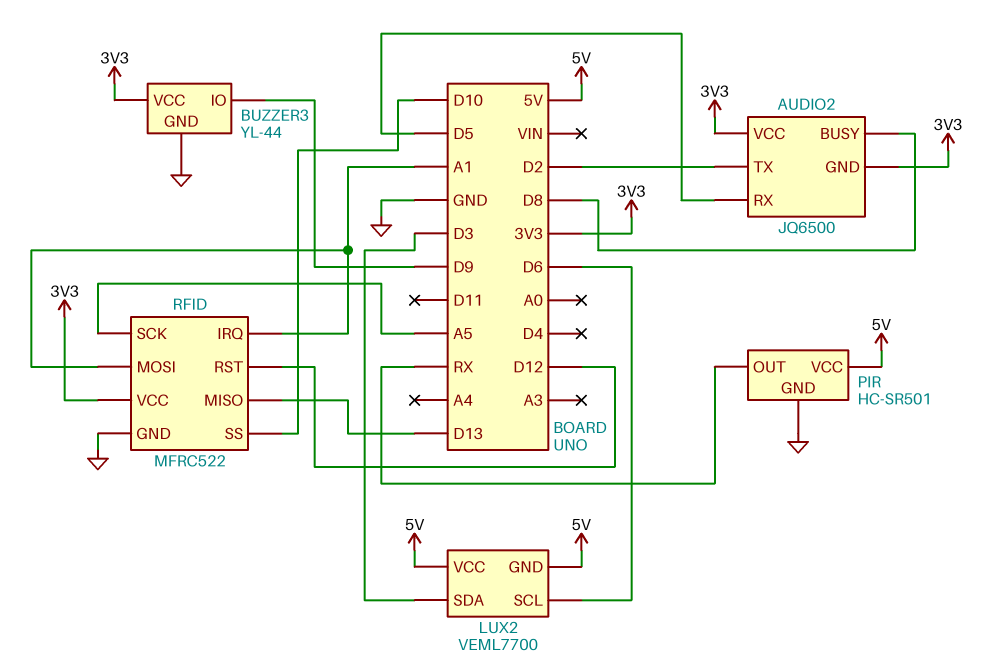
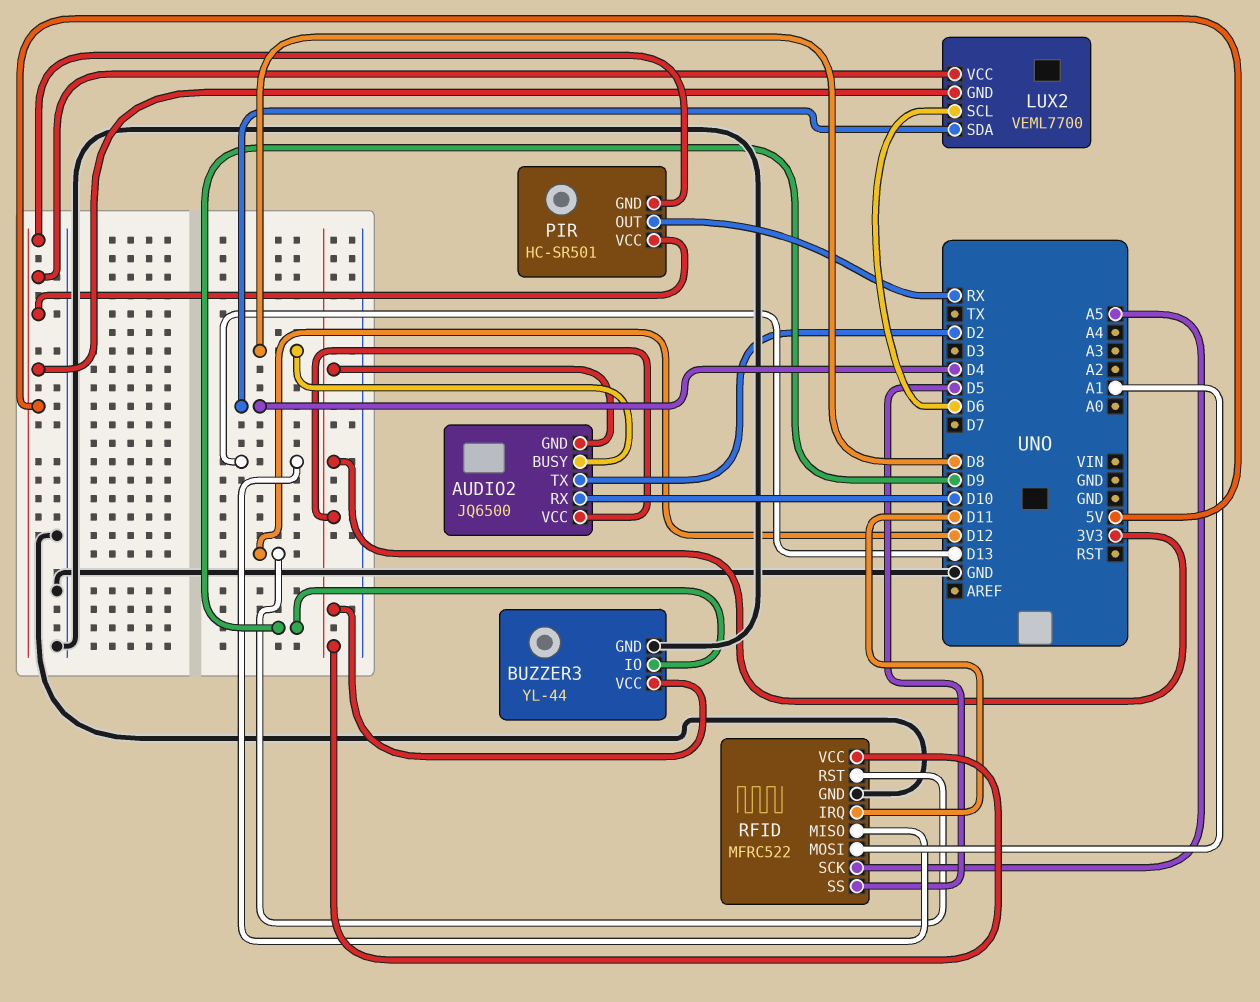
AUDIO2 pin RX: D5 -> D10
LUX2 pin SDA: D3 -> D4
PIR pin GND: GND -> 5V
RFID pin IRQ: A1 -> D11
RFID pin SS: D10 -> D5

